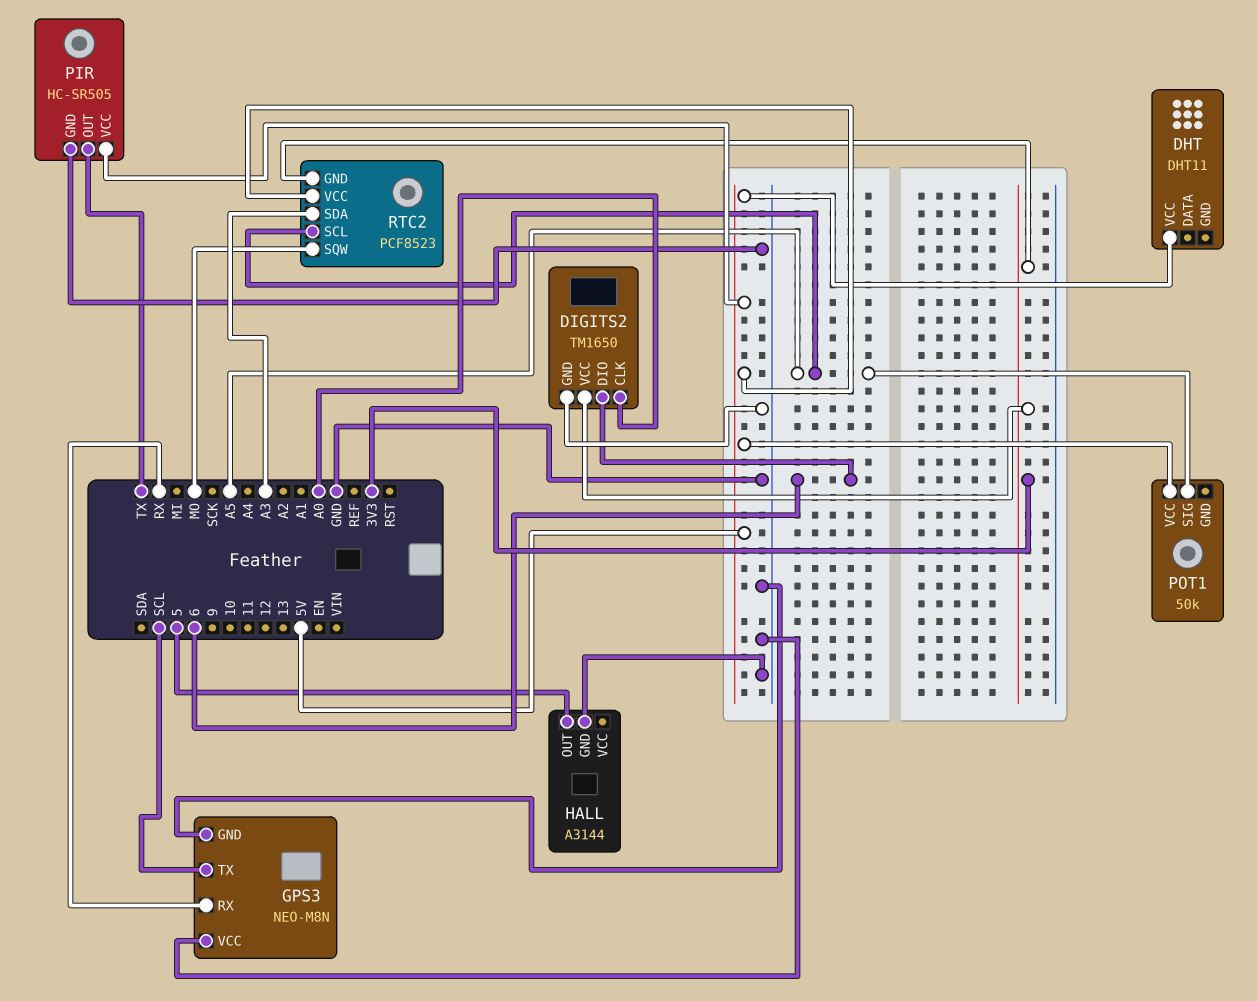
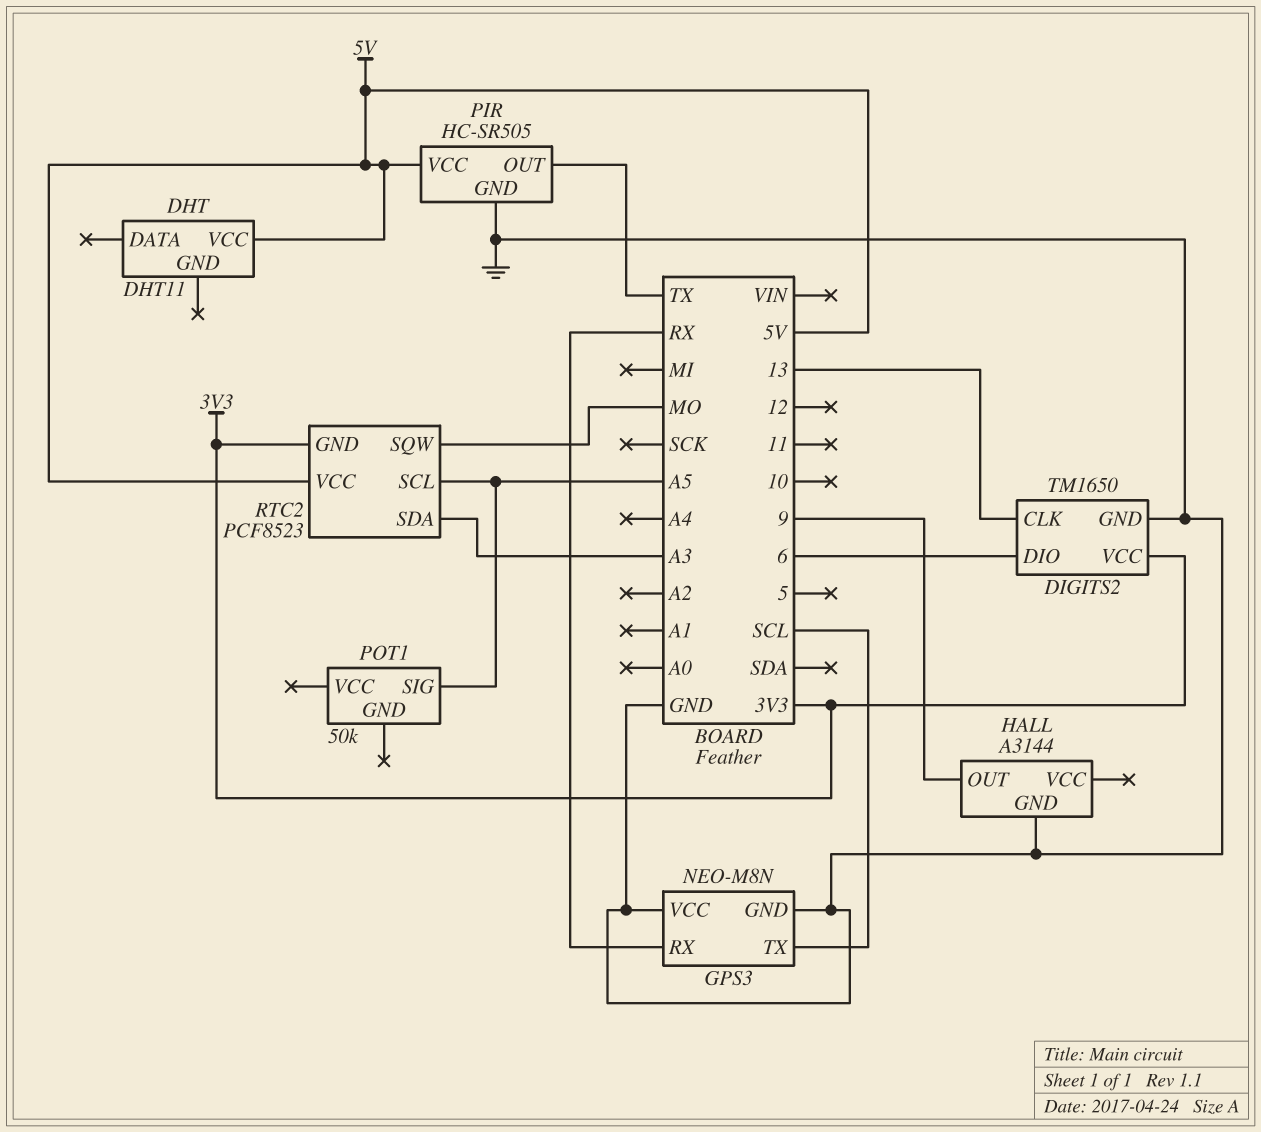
DIGITS2 pin CLK: A0 -> 13
HALL pin OUT: 5 -> 9
POT1 pin VCC: 5V -> none

